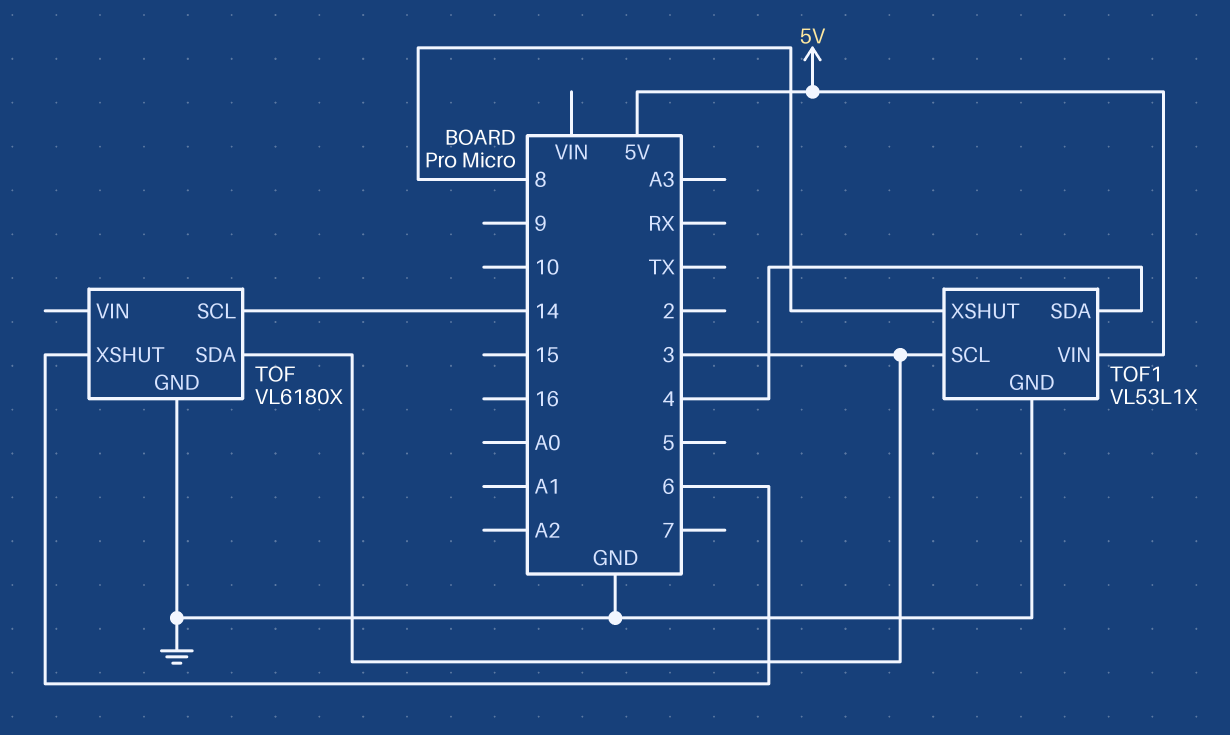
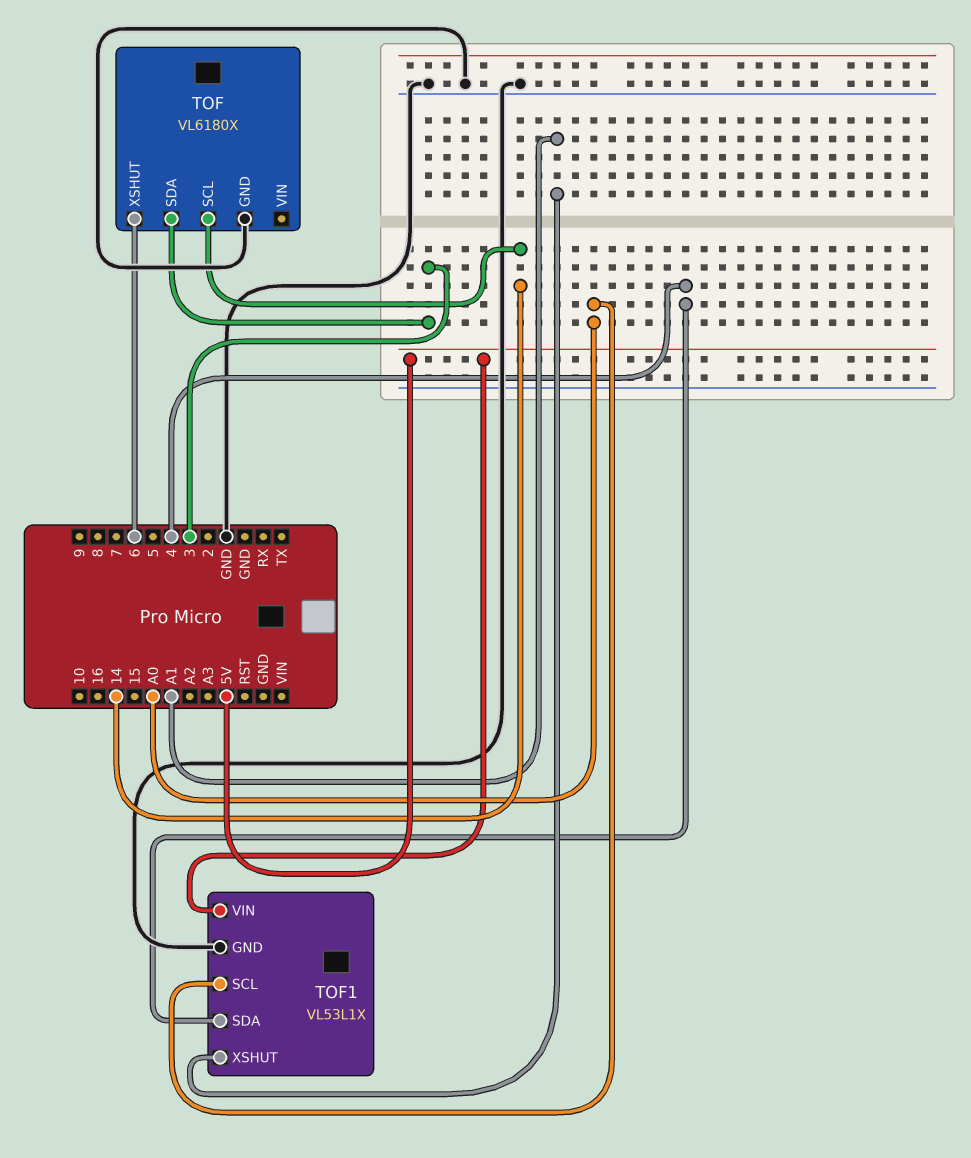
TOF1 pin SCL: 3 -> A0
TOF1 pin XSHUT: 8 -> A1

